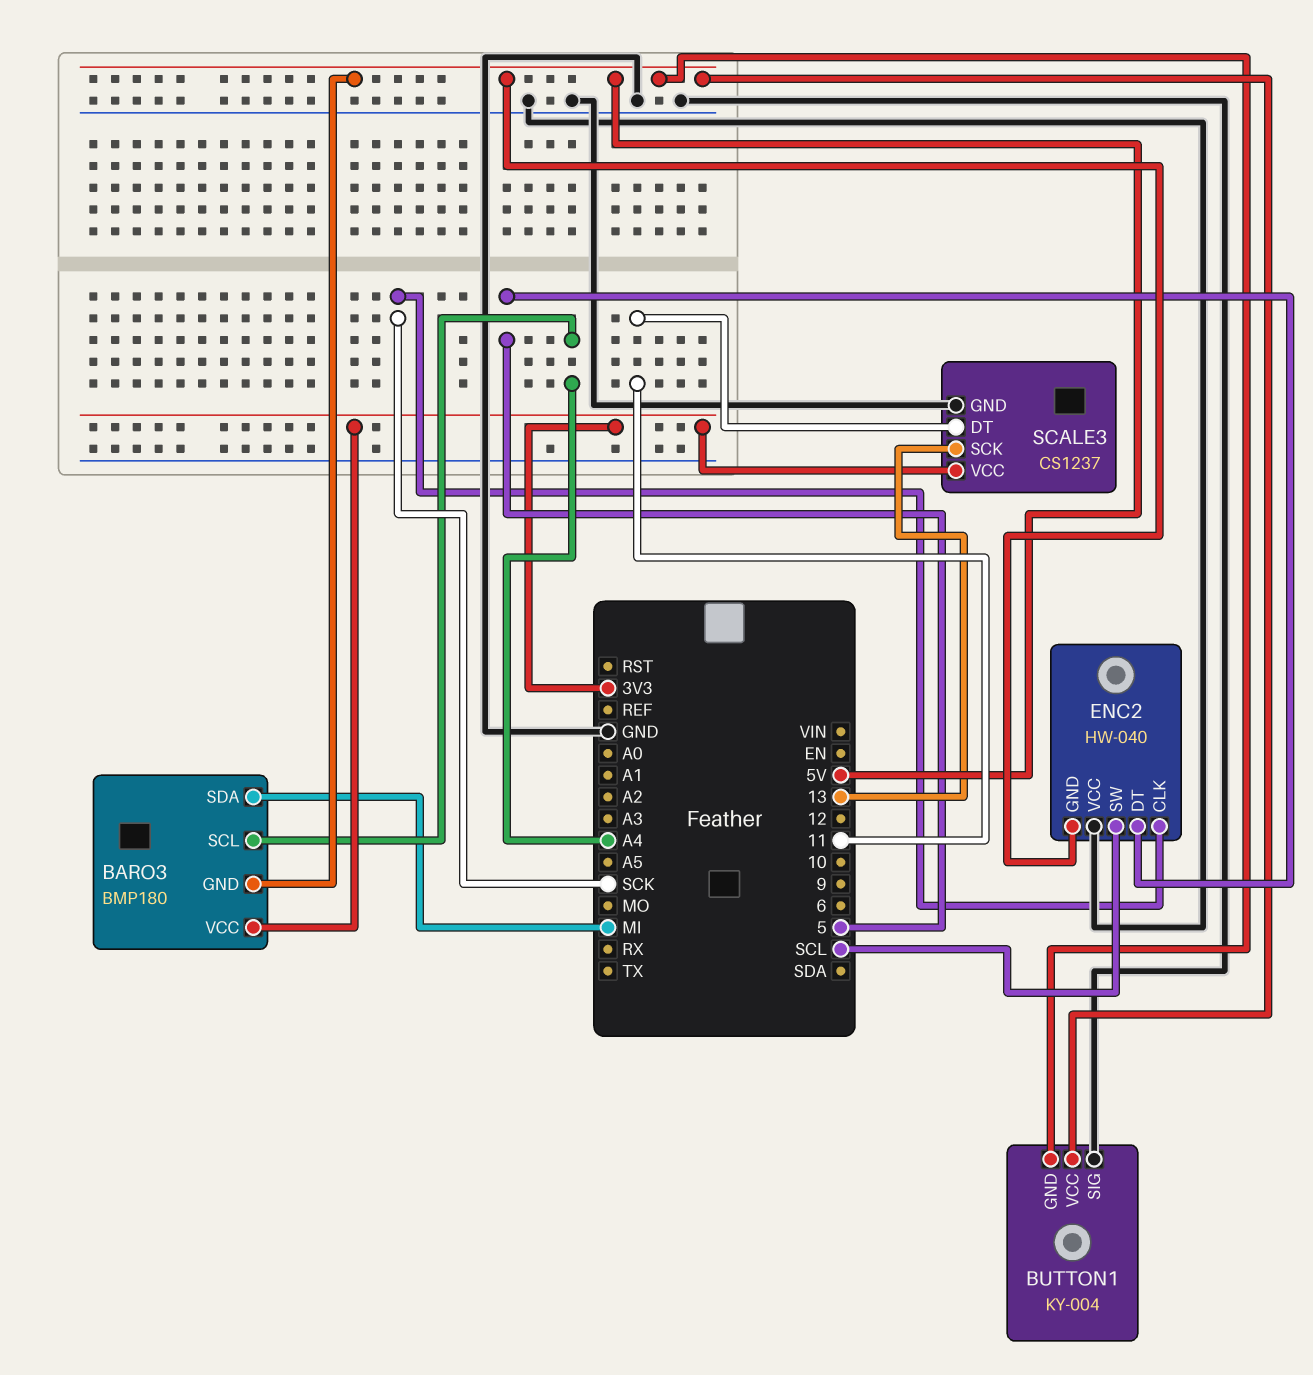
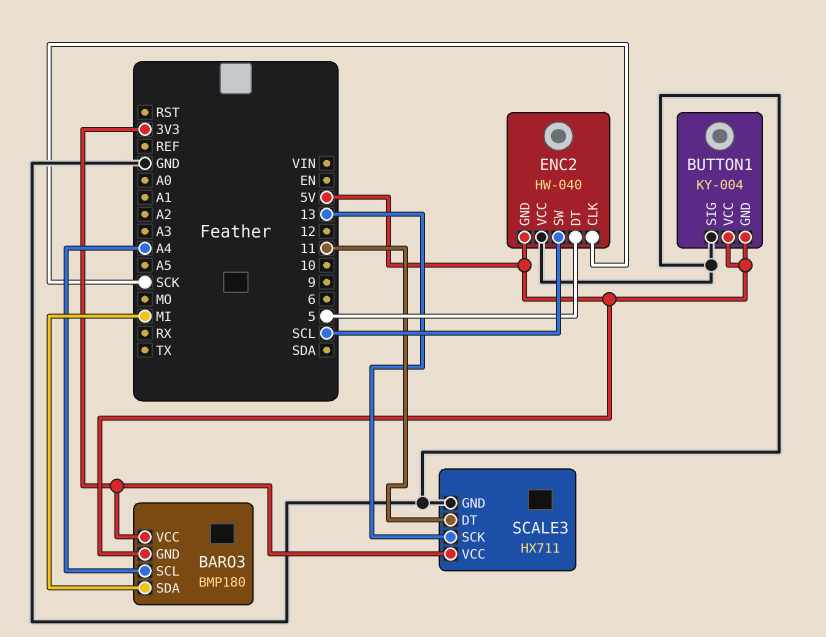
SCALE3: CS1237 -> HX711

